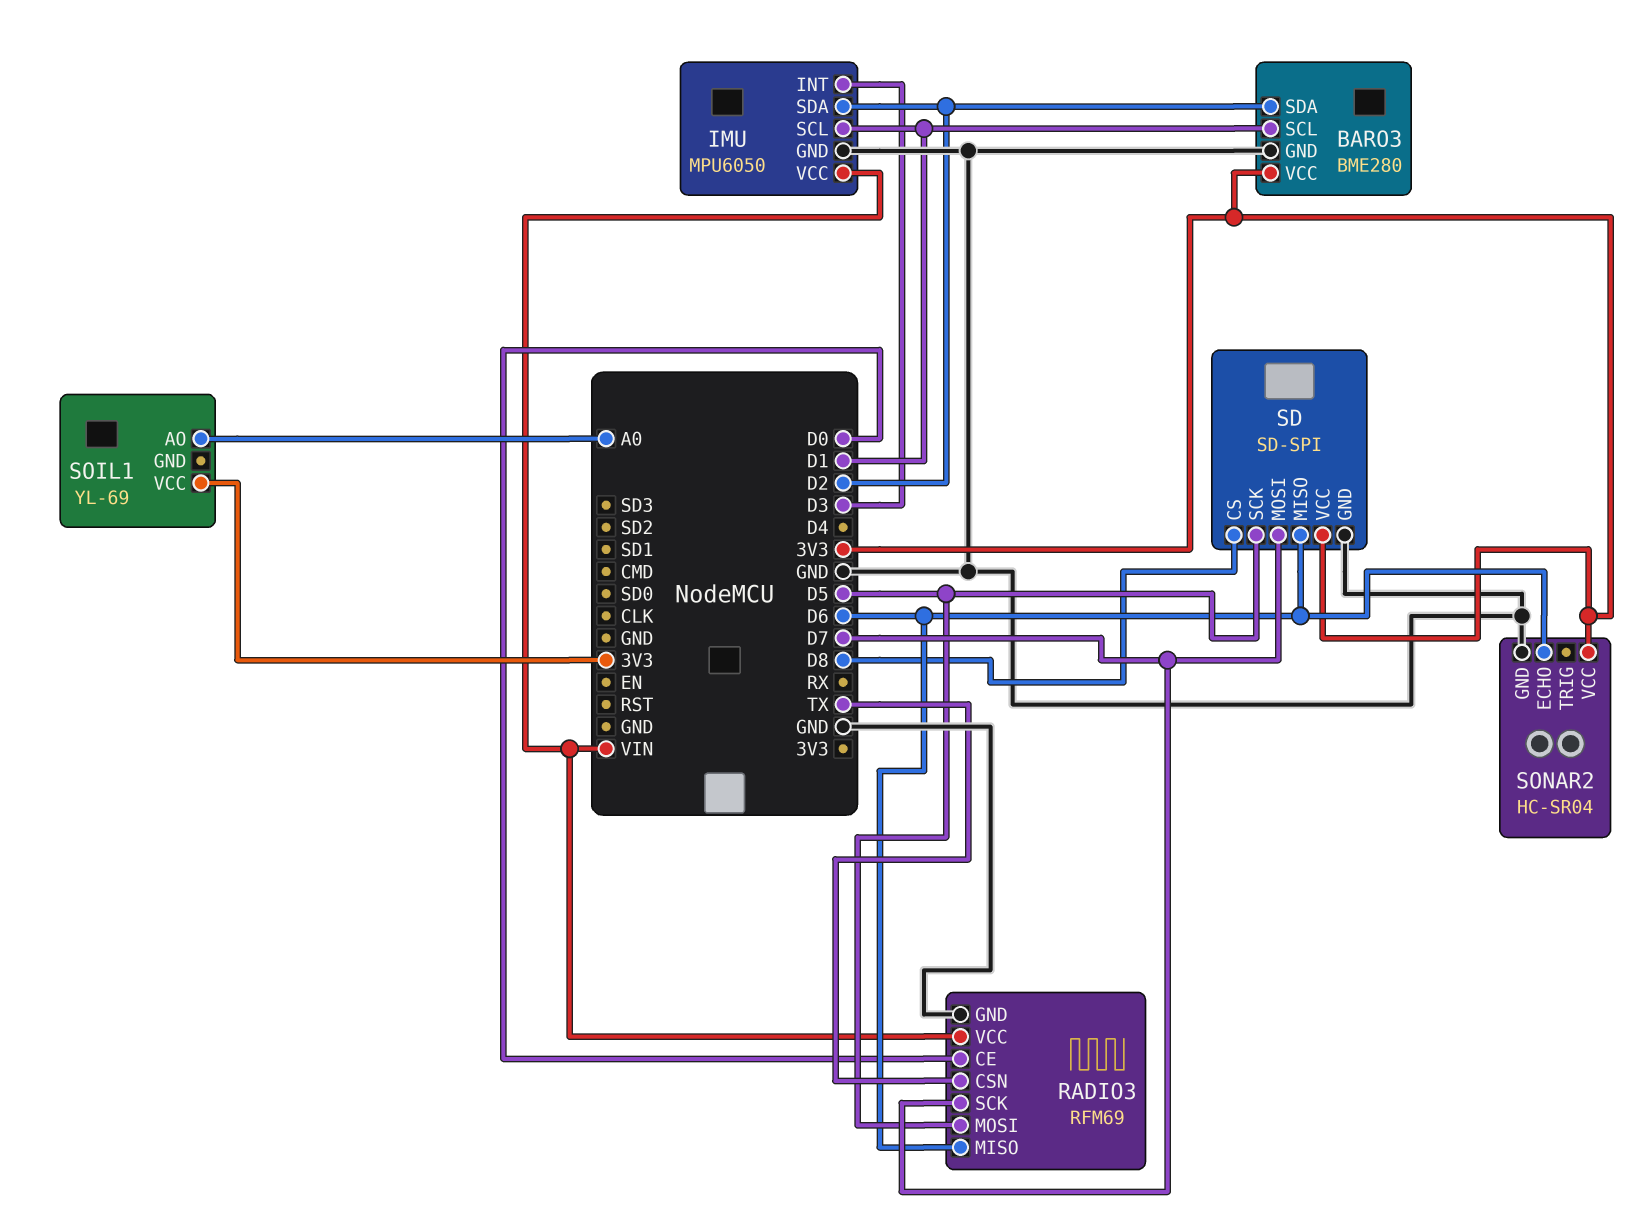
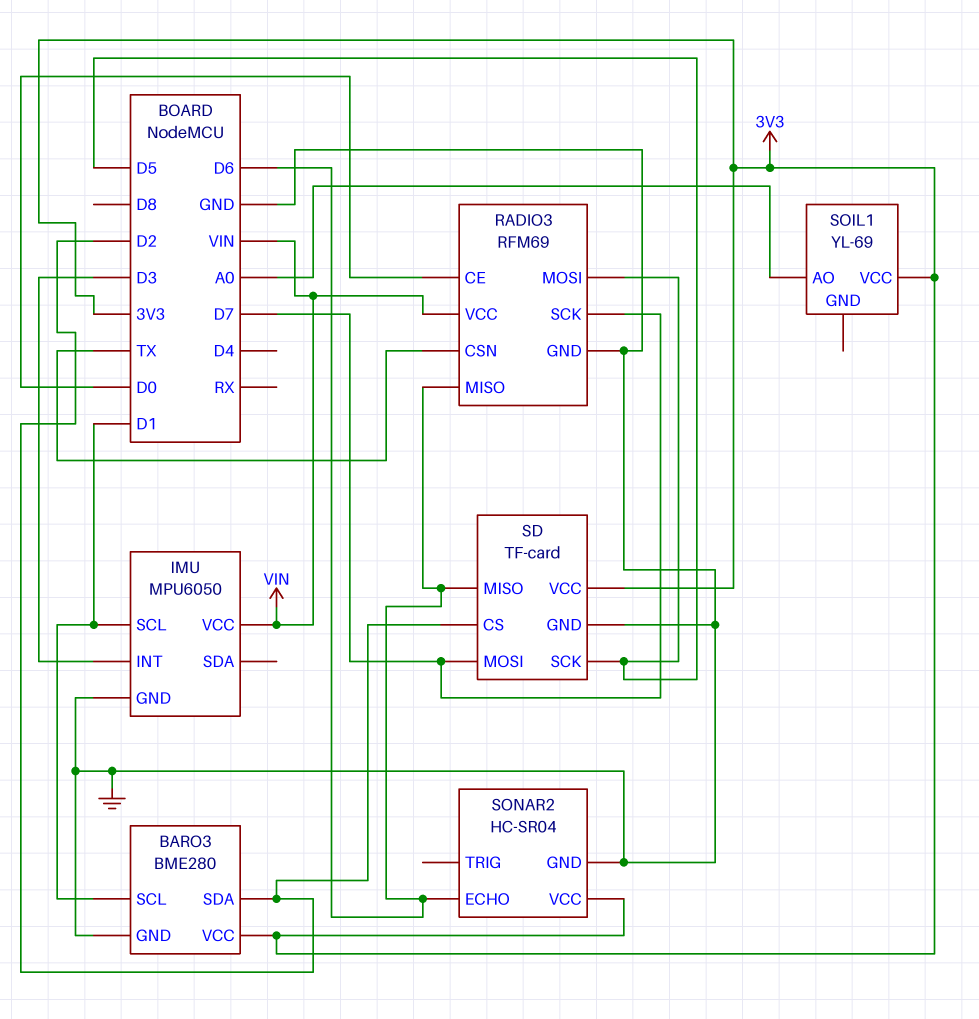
IMU pin SDA: D2 -> none
SD: SD-SPI -> TF-card
SD pin CS: D8 -> D2

